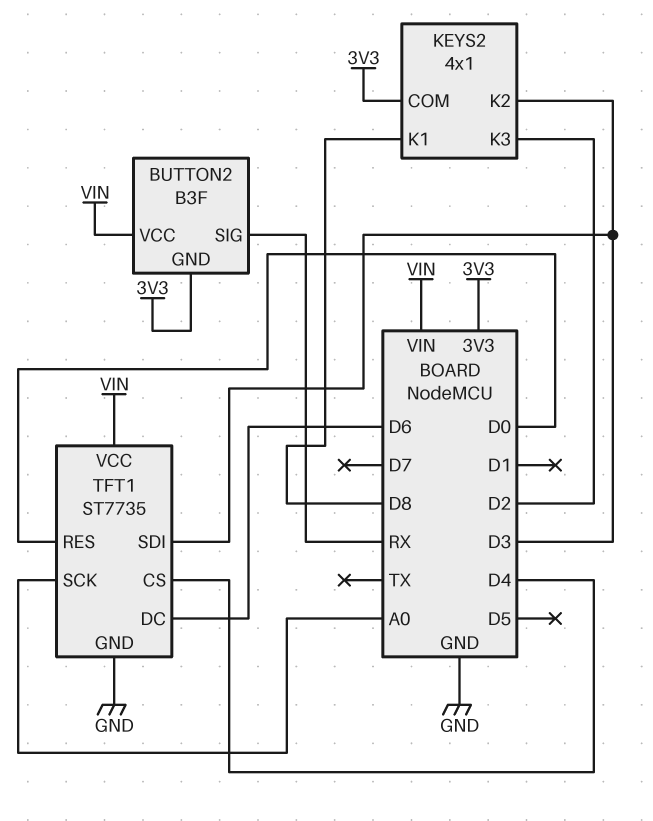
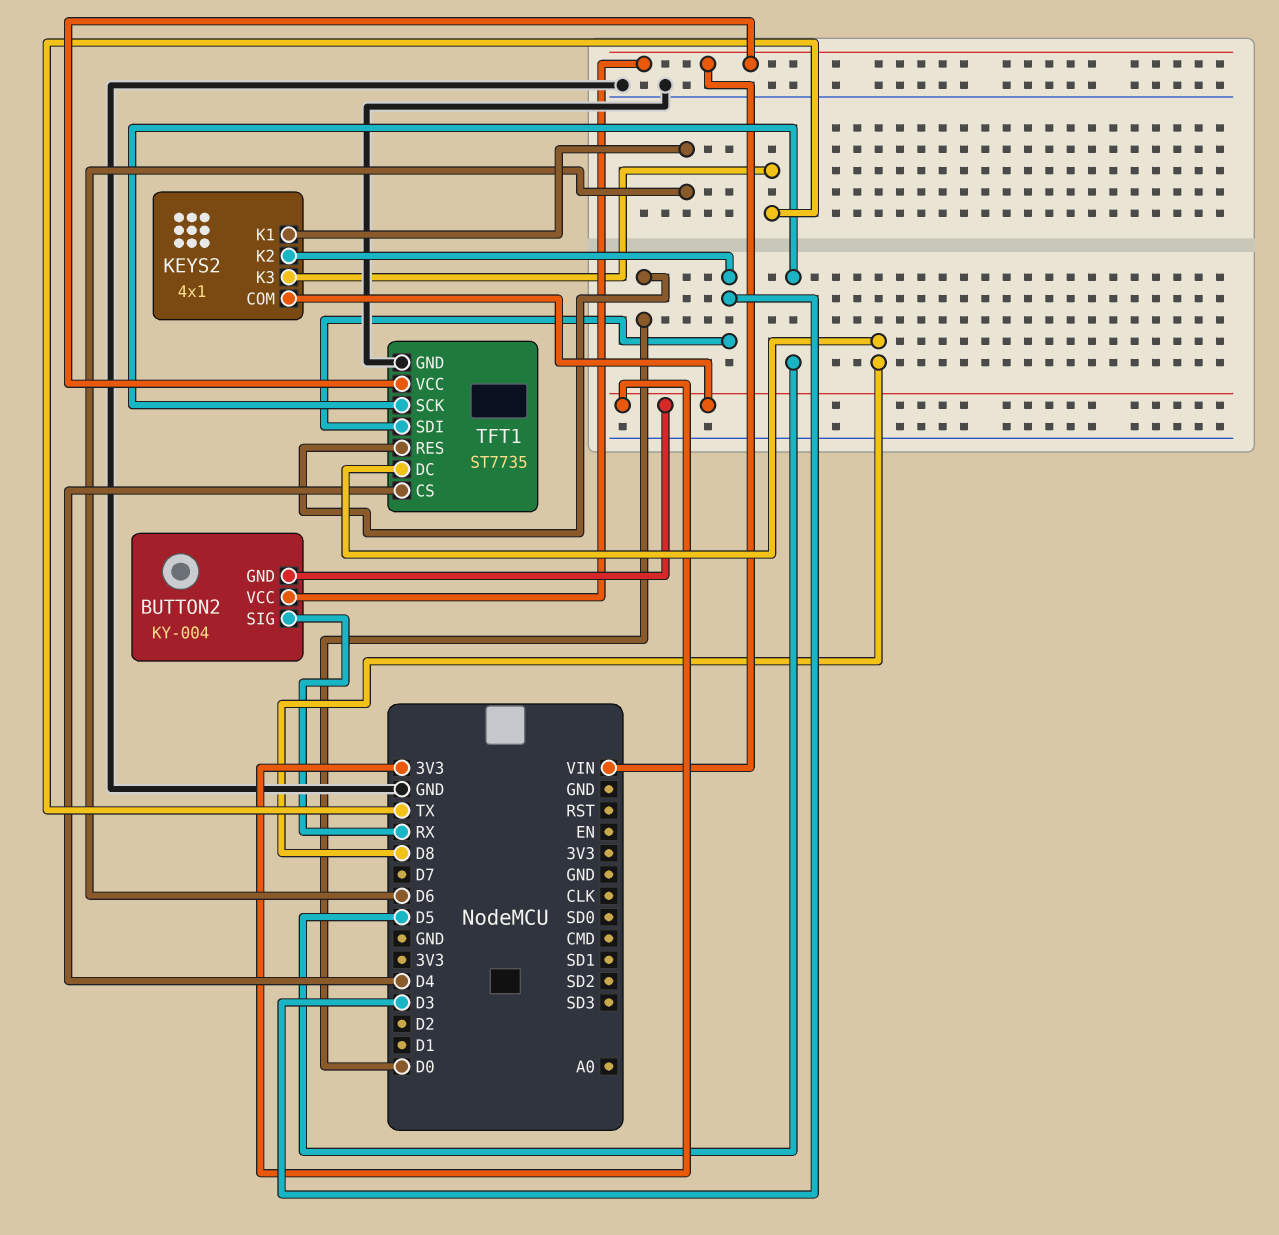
BUTTON2: B3F -> KY-004
KEYS2 pin K1: D8 -> D6
KEYS2 pin K3: D2 -> TX
TFT1 pin DC: D6 -> D8
TFT1 pin SCK: A0 -> D5

